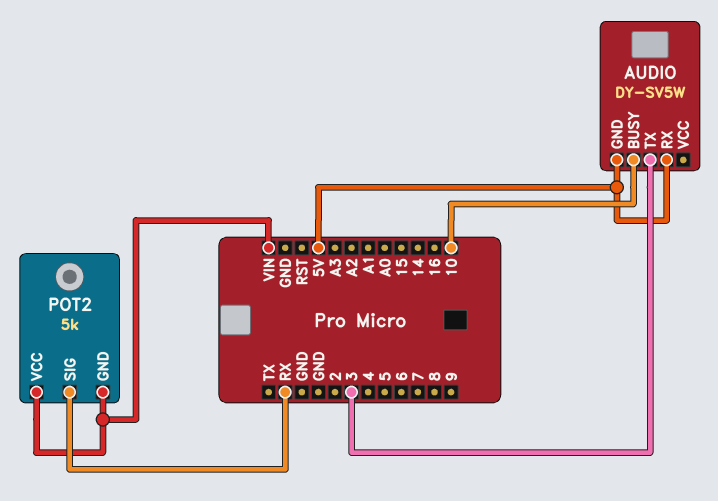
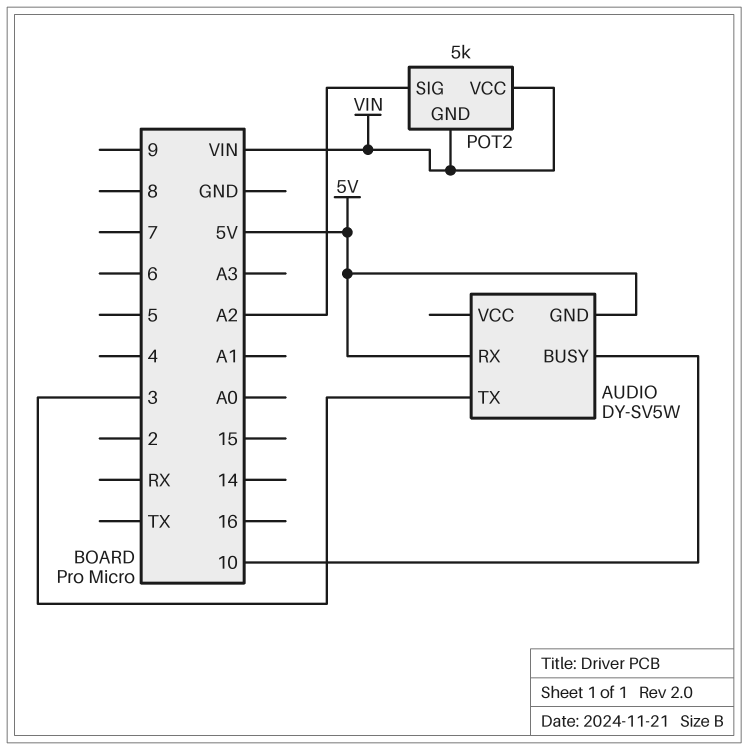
POT2 pin SIG: RX -> A2

